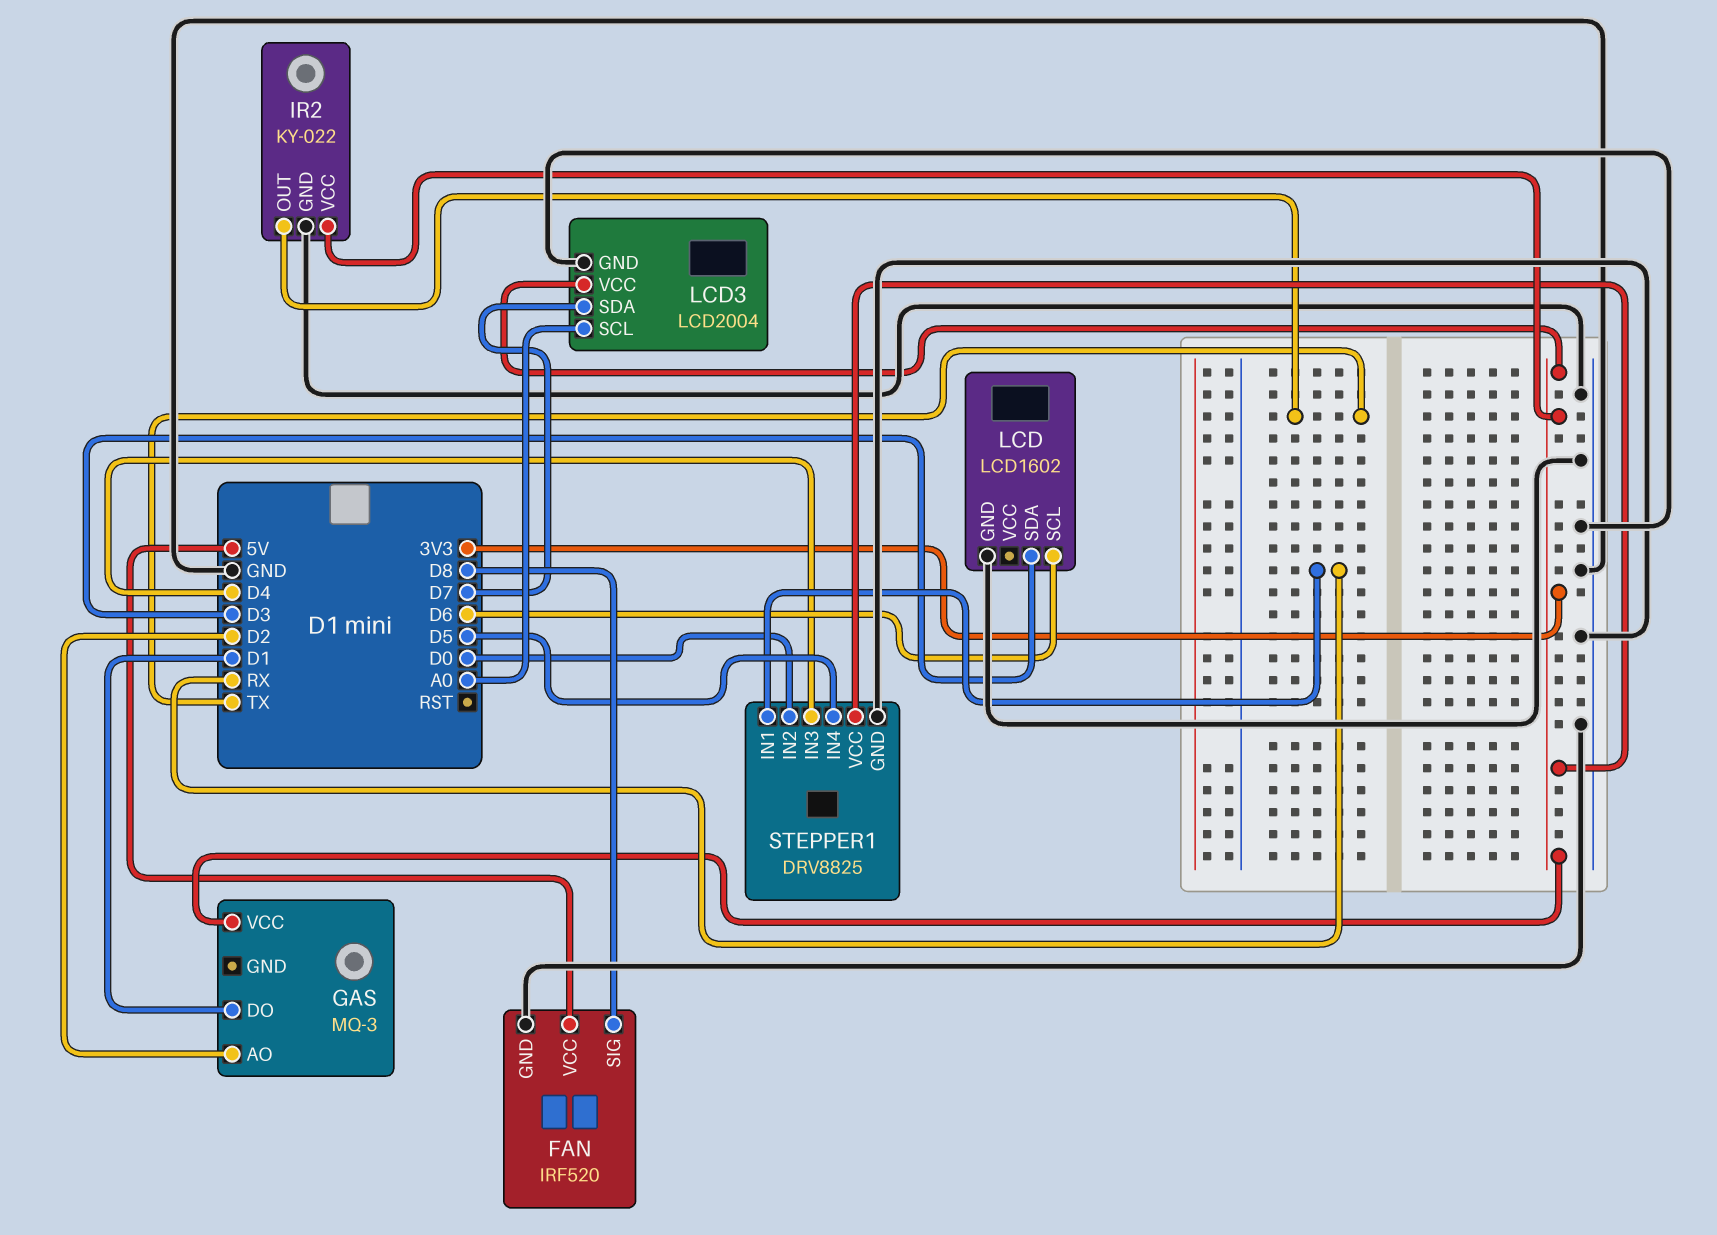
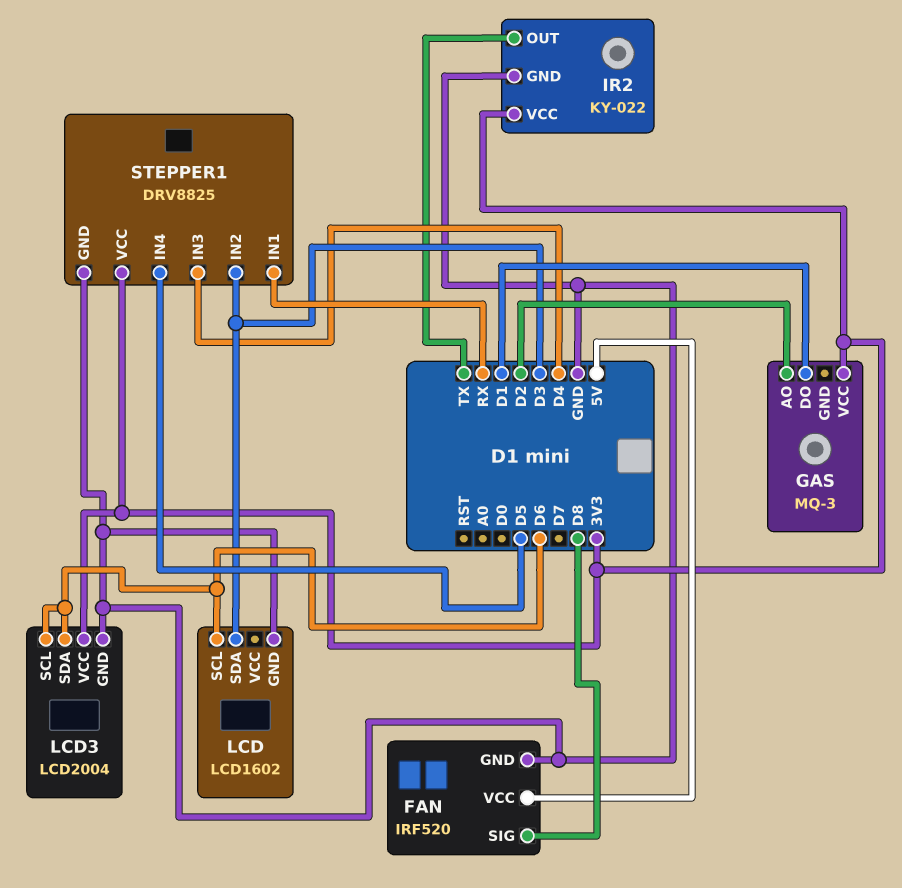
LCD3 pin SCL: A0 -> D6
LCD3 pin SDA: D7 -> D6
STEPPER1 pin IN2: D0 -> D3

